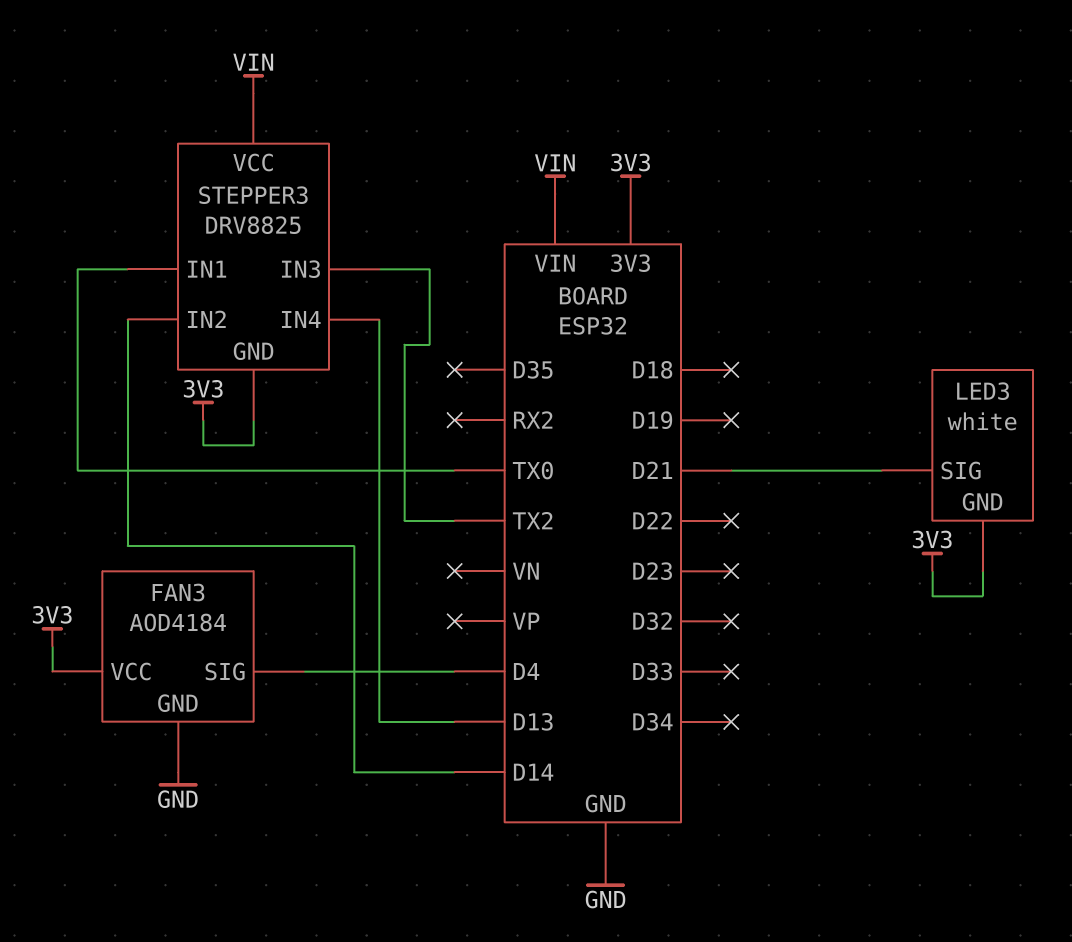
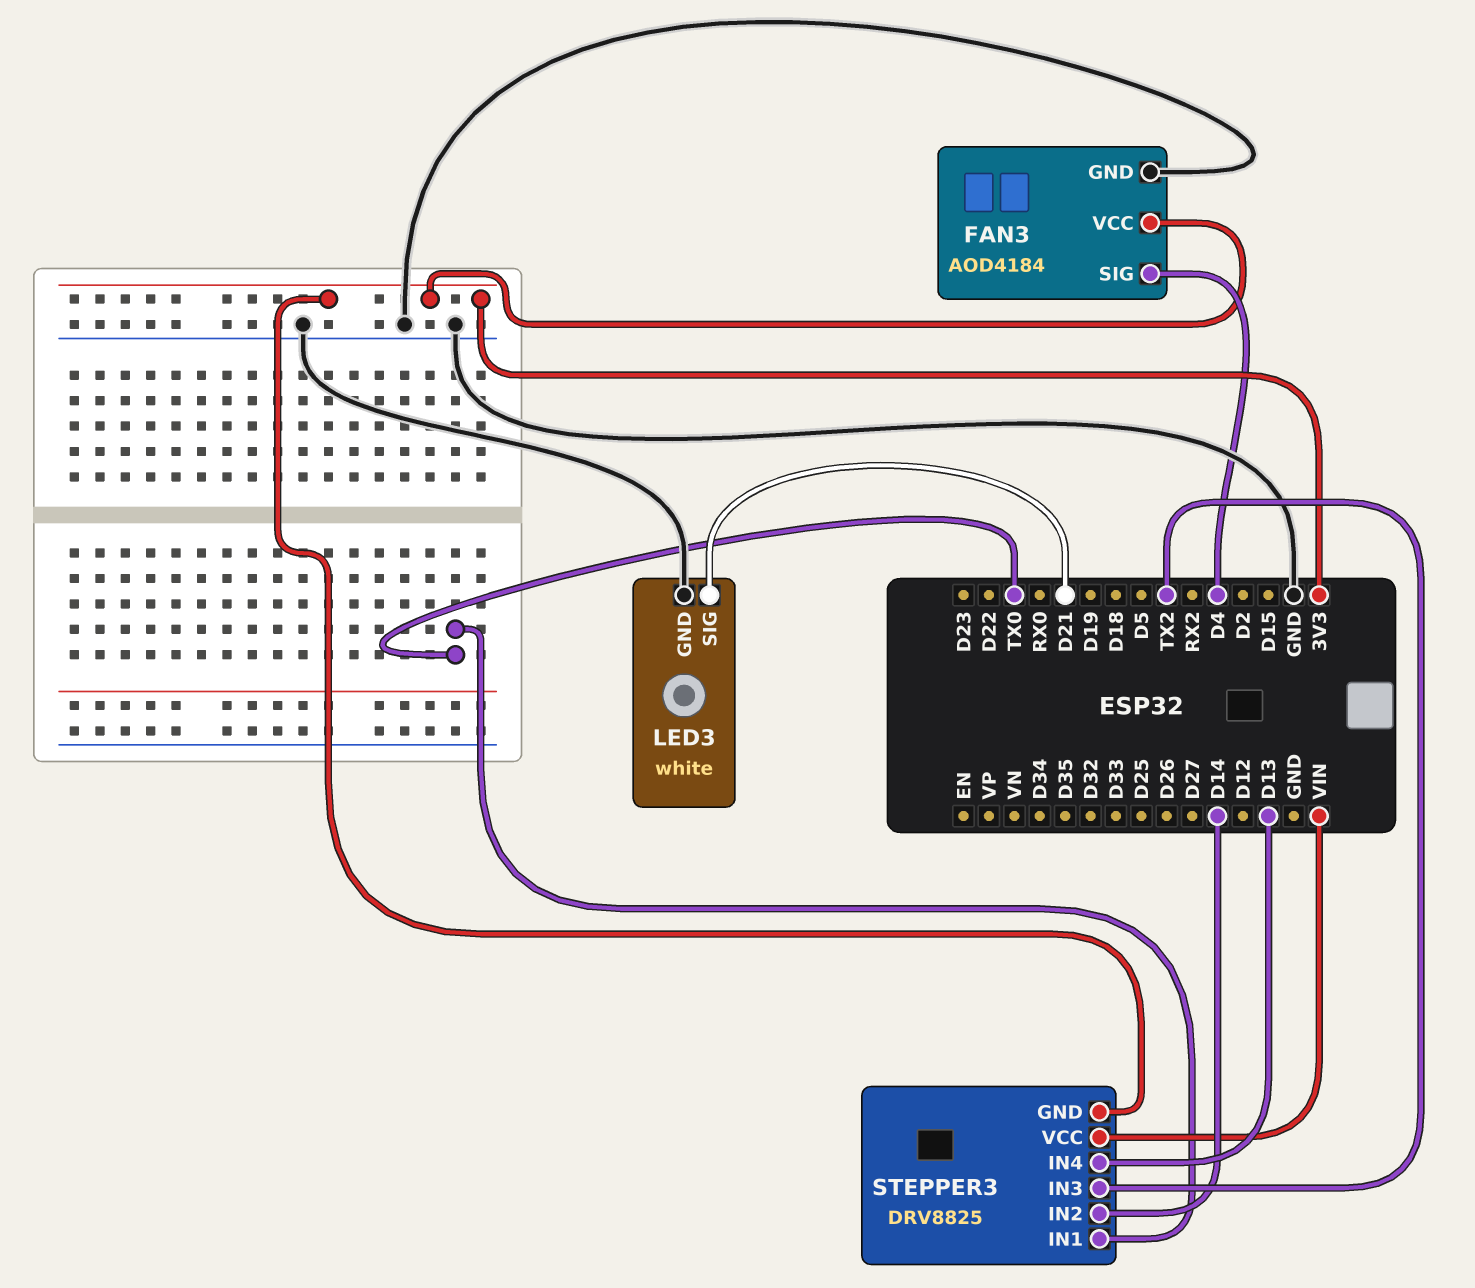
LED3 pin GND: 3V3 -> GND

